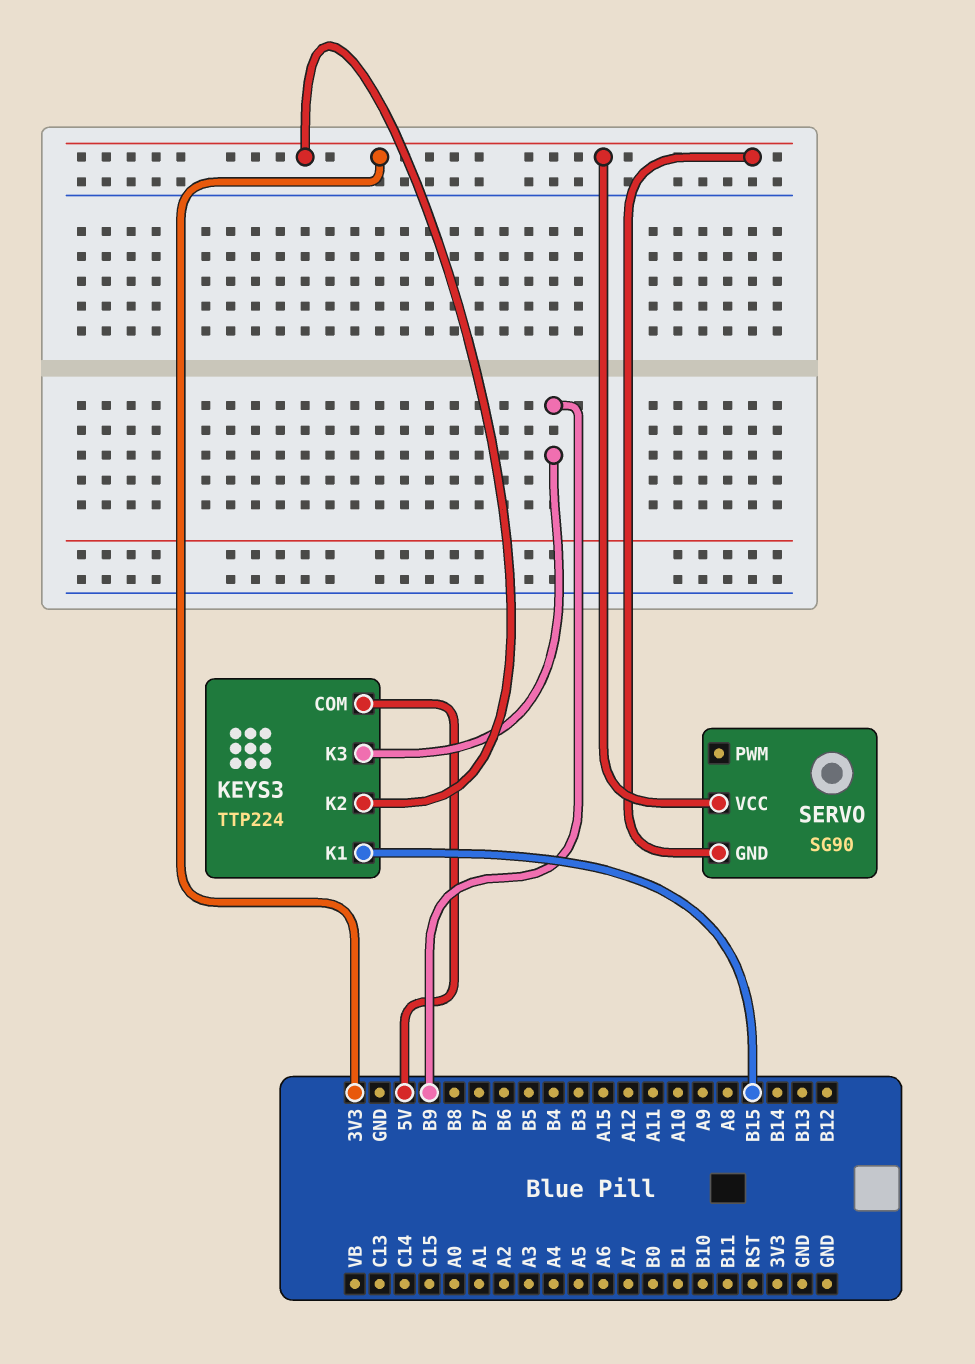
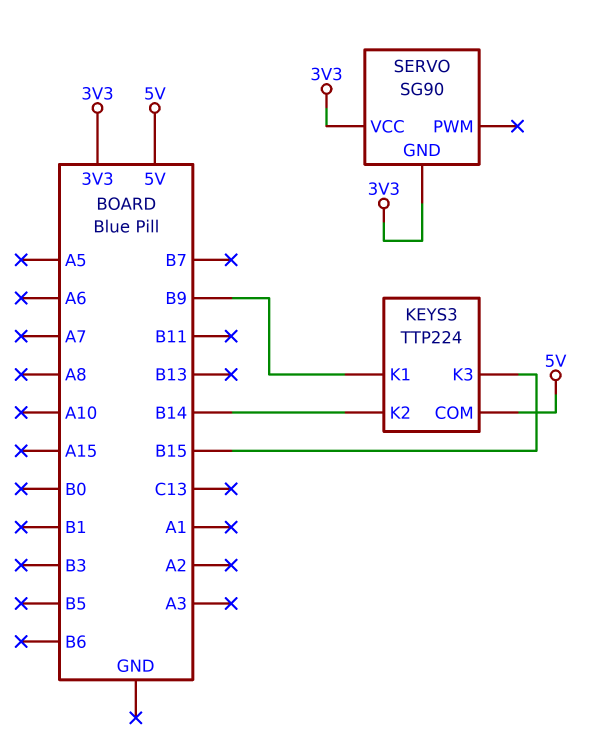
KEYS3 pin K1: B15 -> B9
KEYS3 pin K2: 3V3 -> B14
KEYS3 pin K3: B9 -> B15

